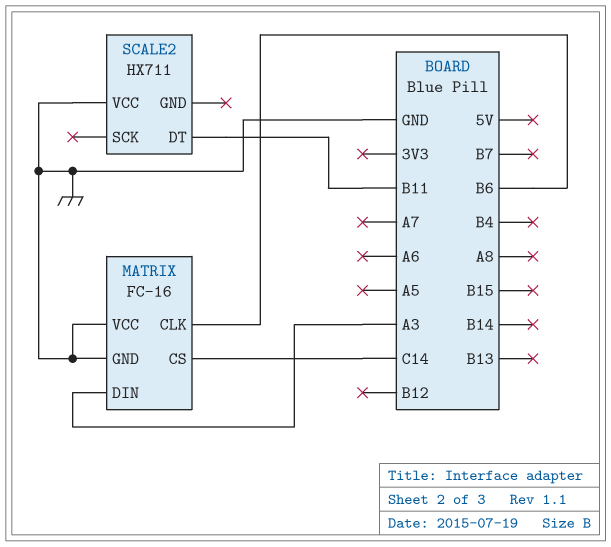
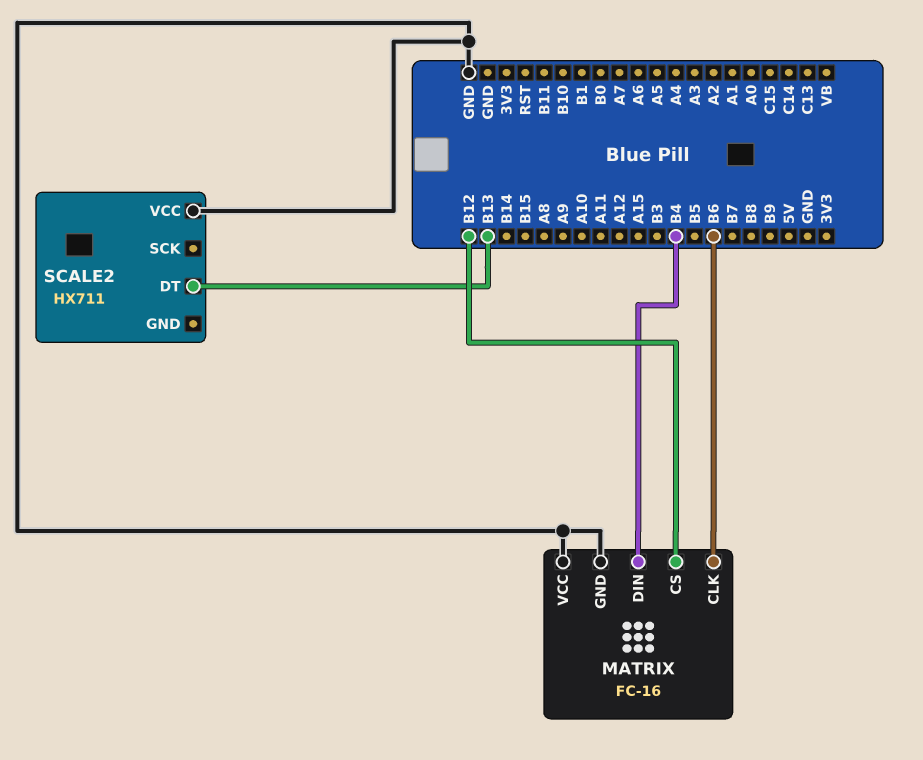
MATRIX pin CS: C14 -> B12
MATRIX pin DIN: A3 -> B4
SCALE2 pin DT: B11 -> B13

